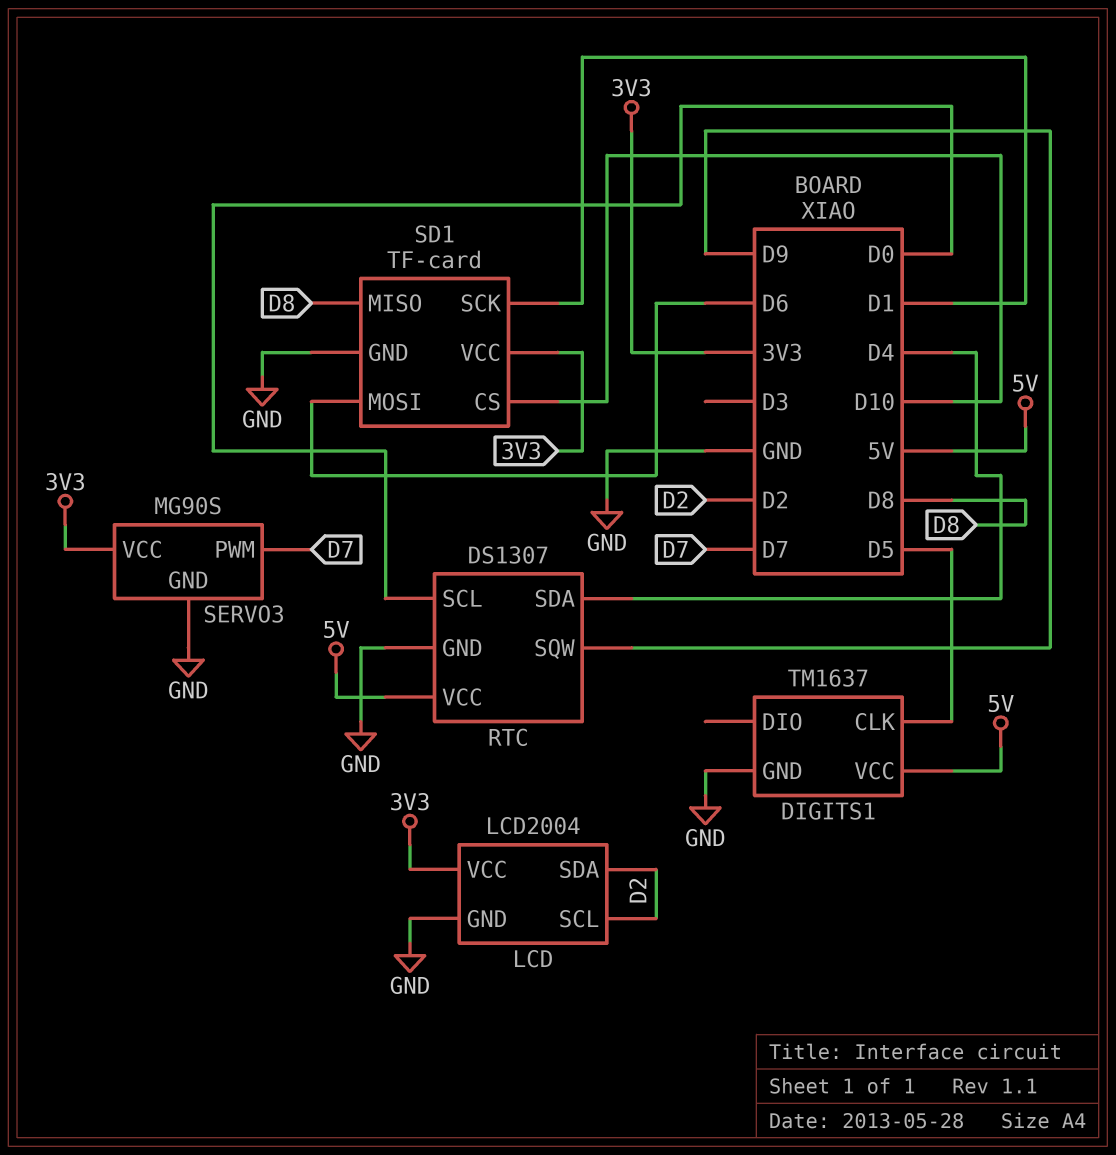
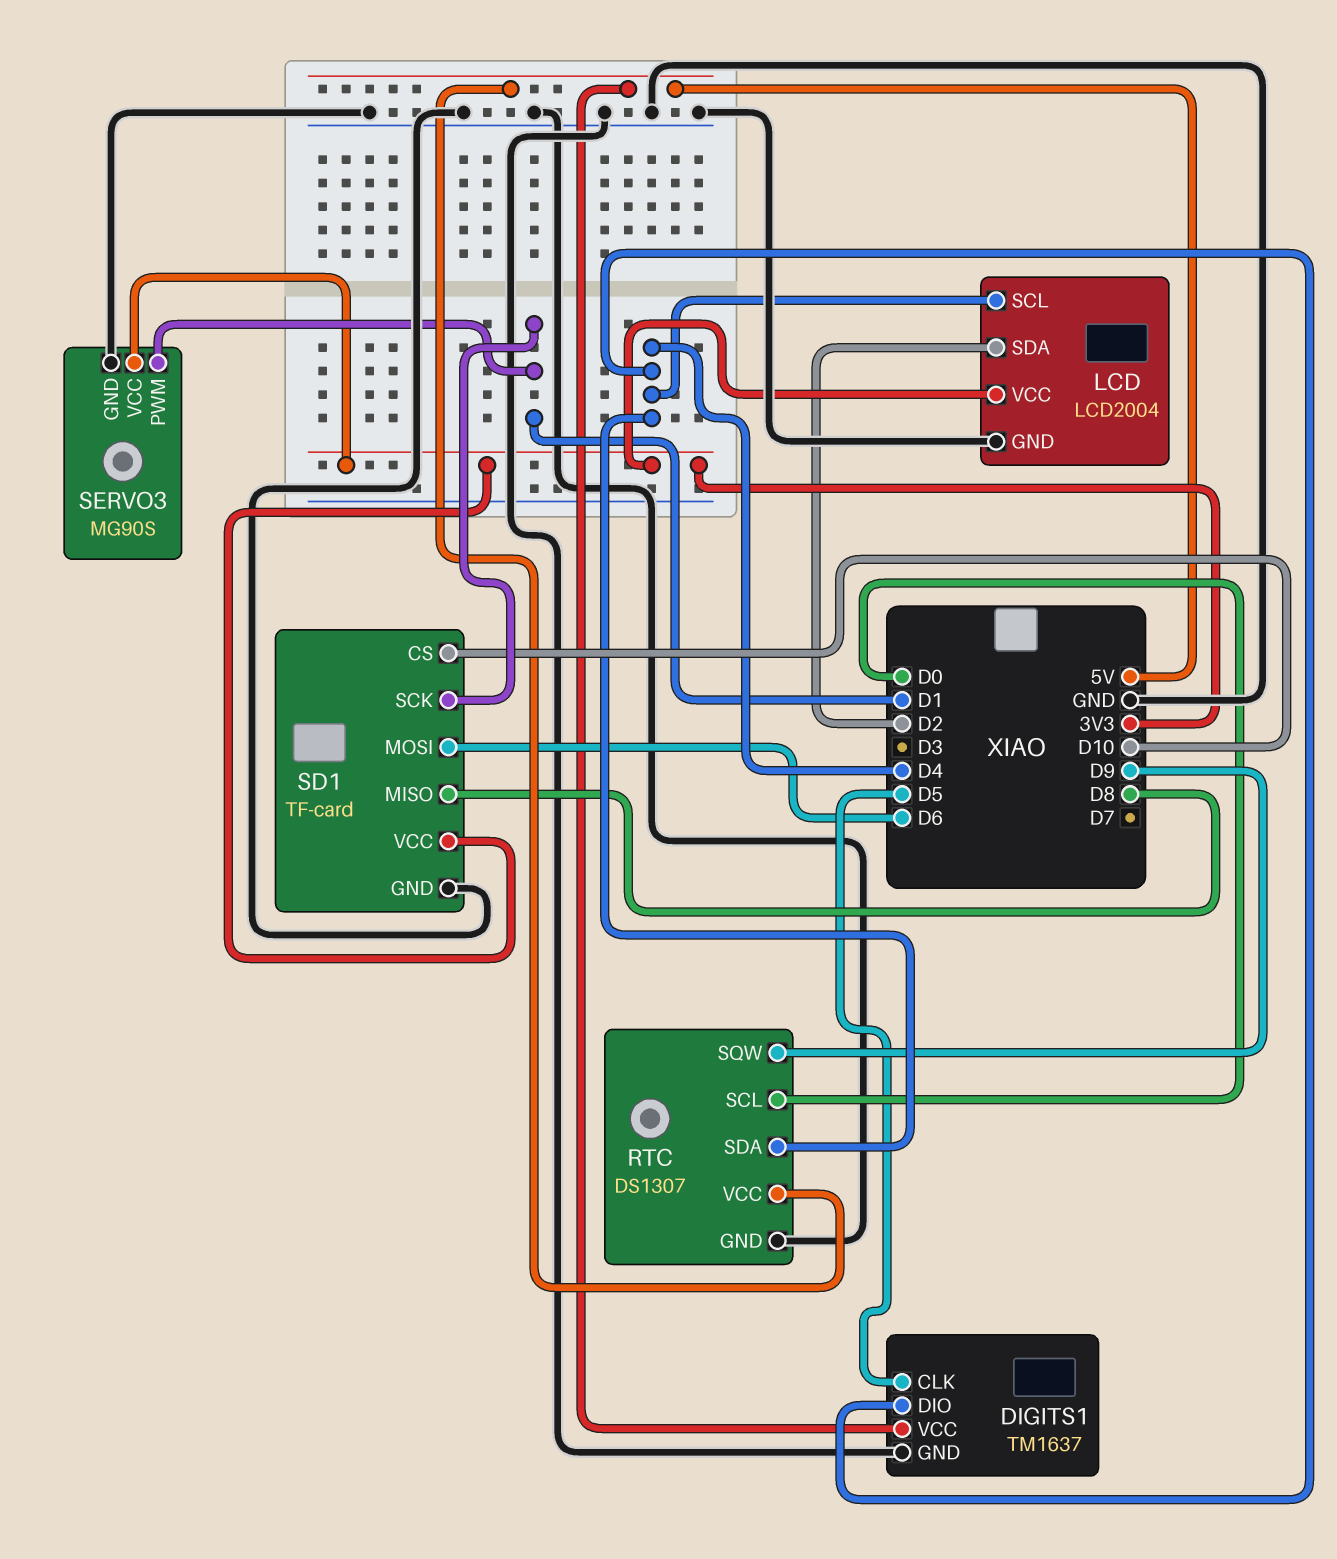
DIGITS1 pin DIO: none -> D4
LCD pin SCL: D2 -> D4
SERVO3 pin PWM: D7 -> D1

